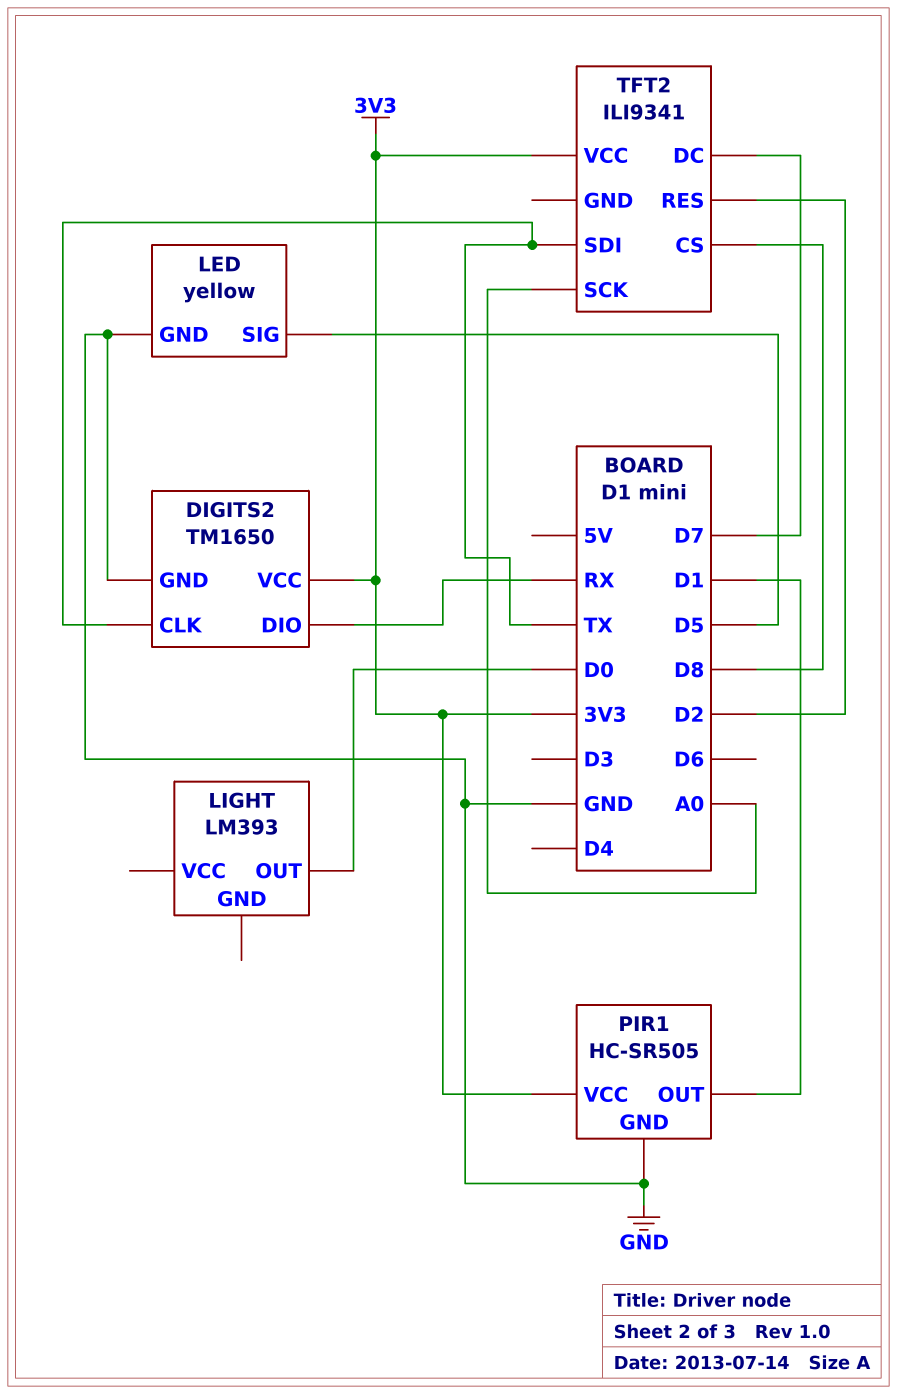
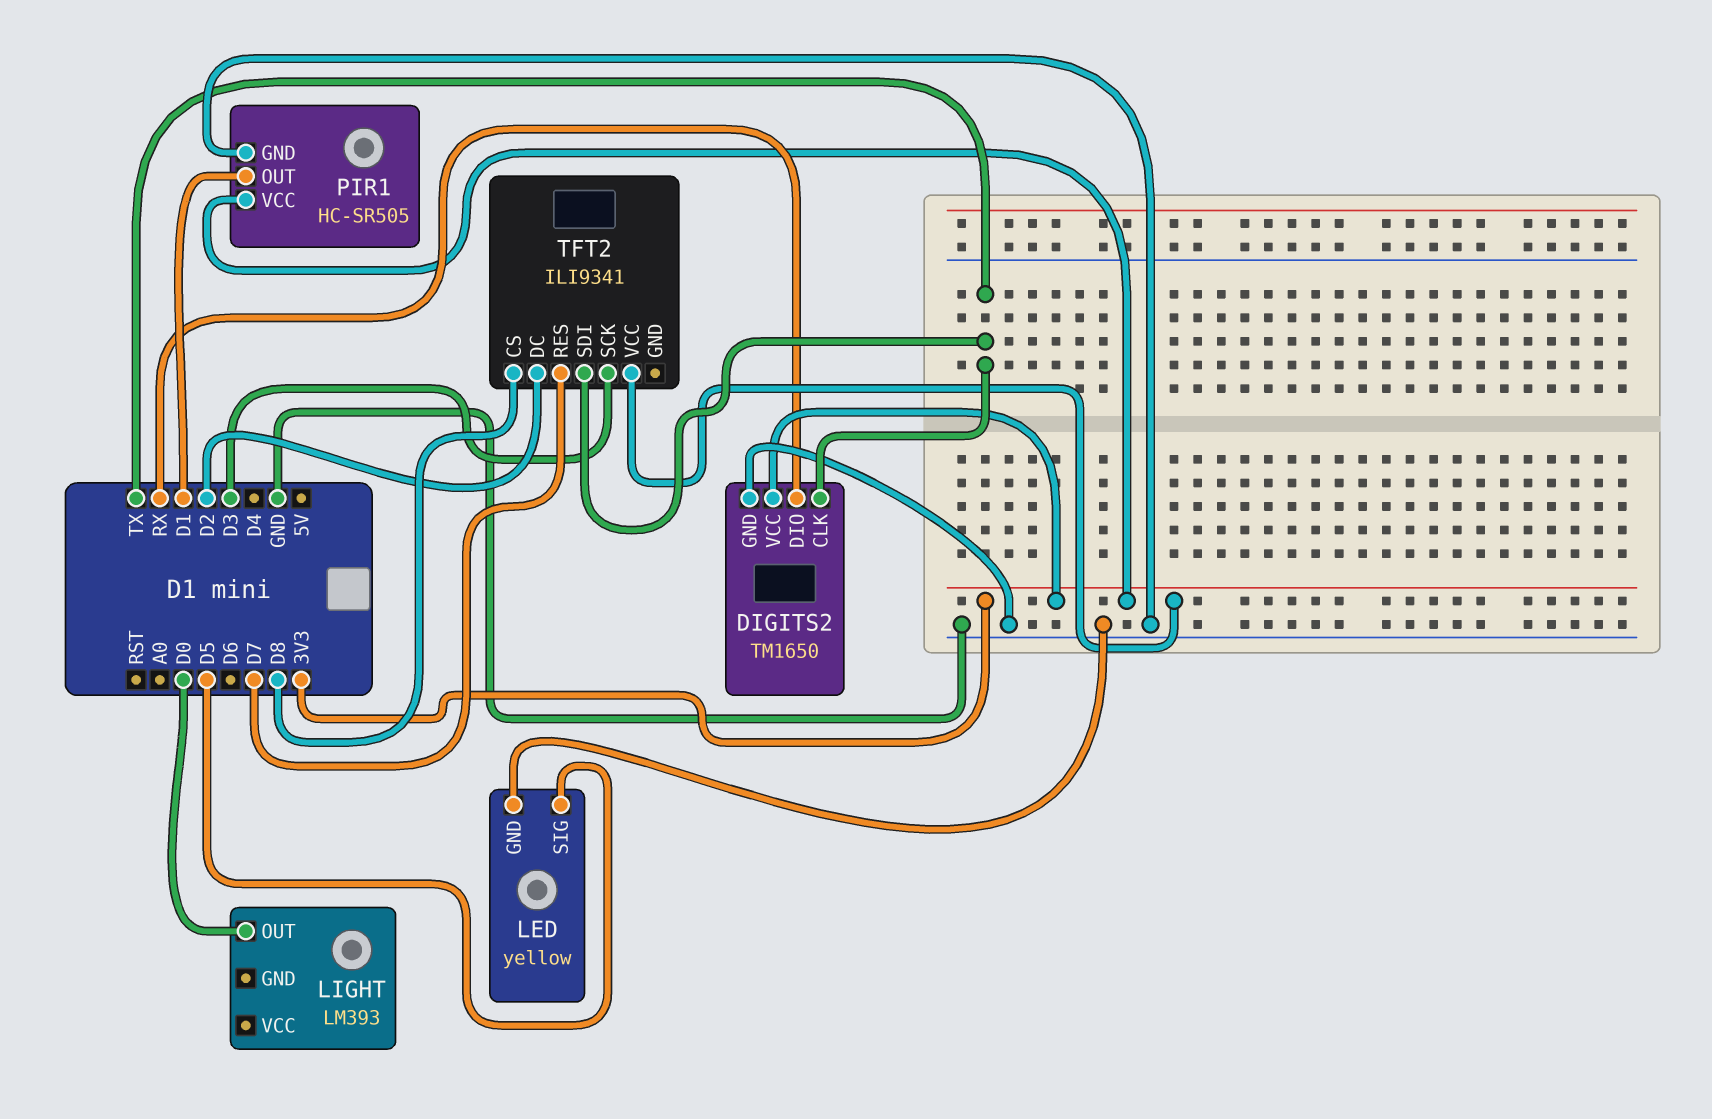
TFT2 pin DC: D7 -> D2
TFT2 pin RES: D2 -> D7
TFT2 pin SCK: A0 -> D3

